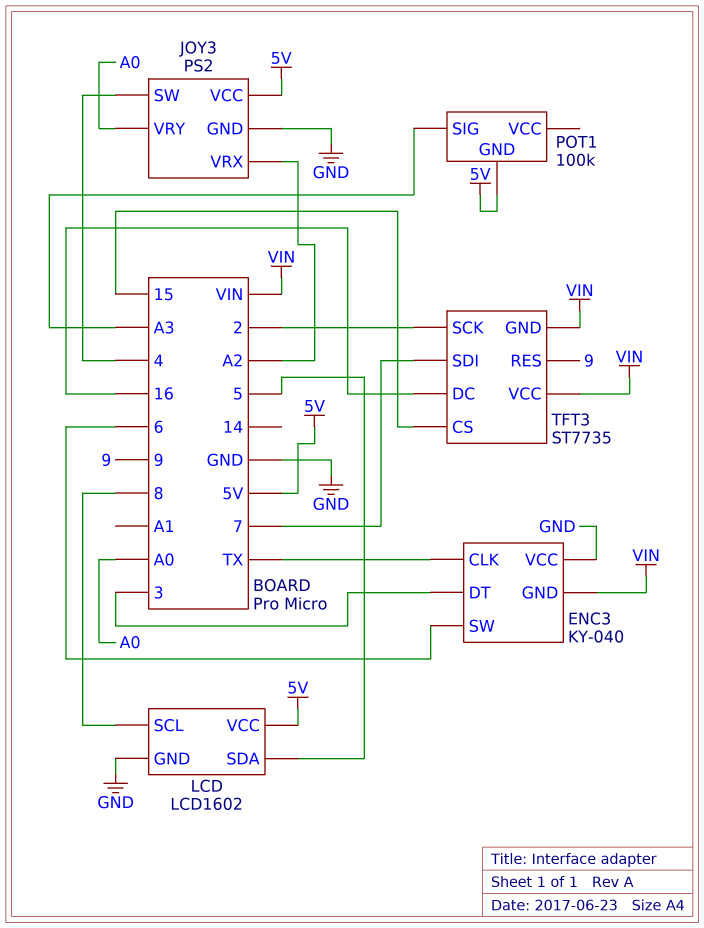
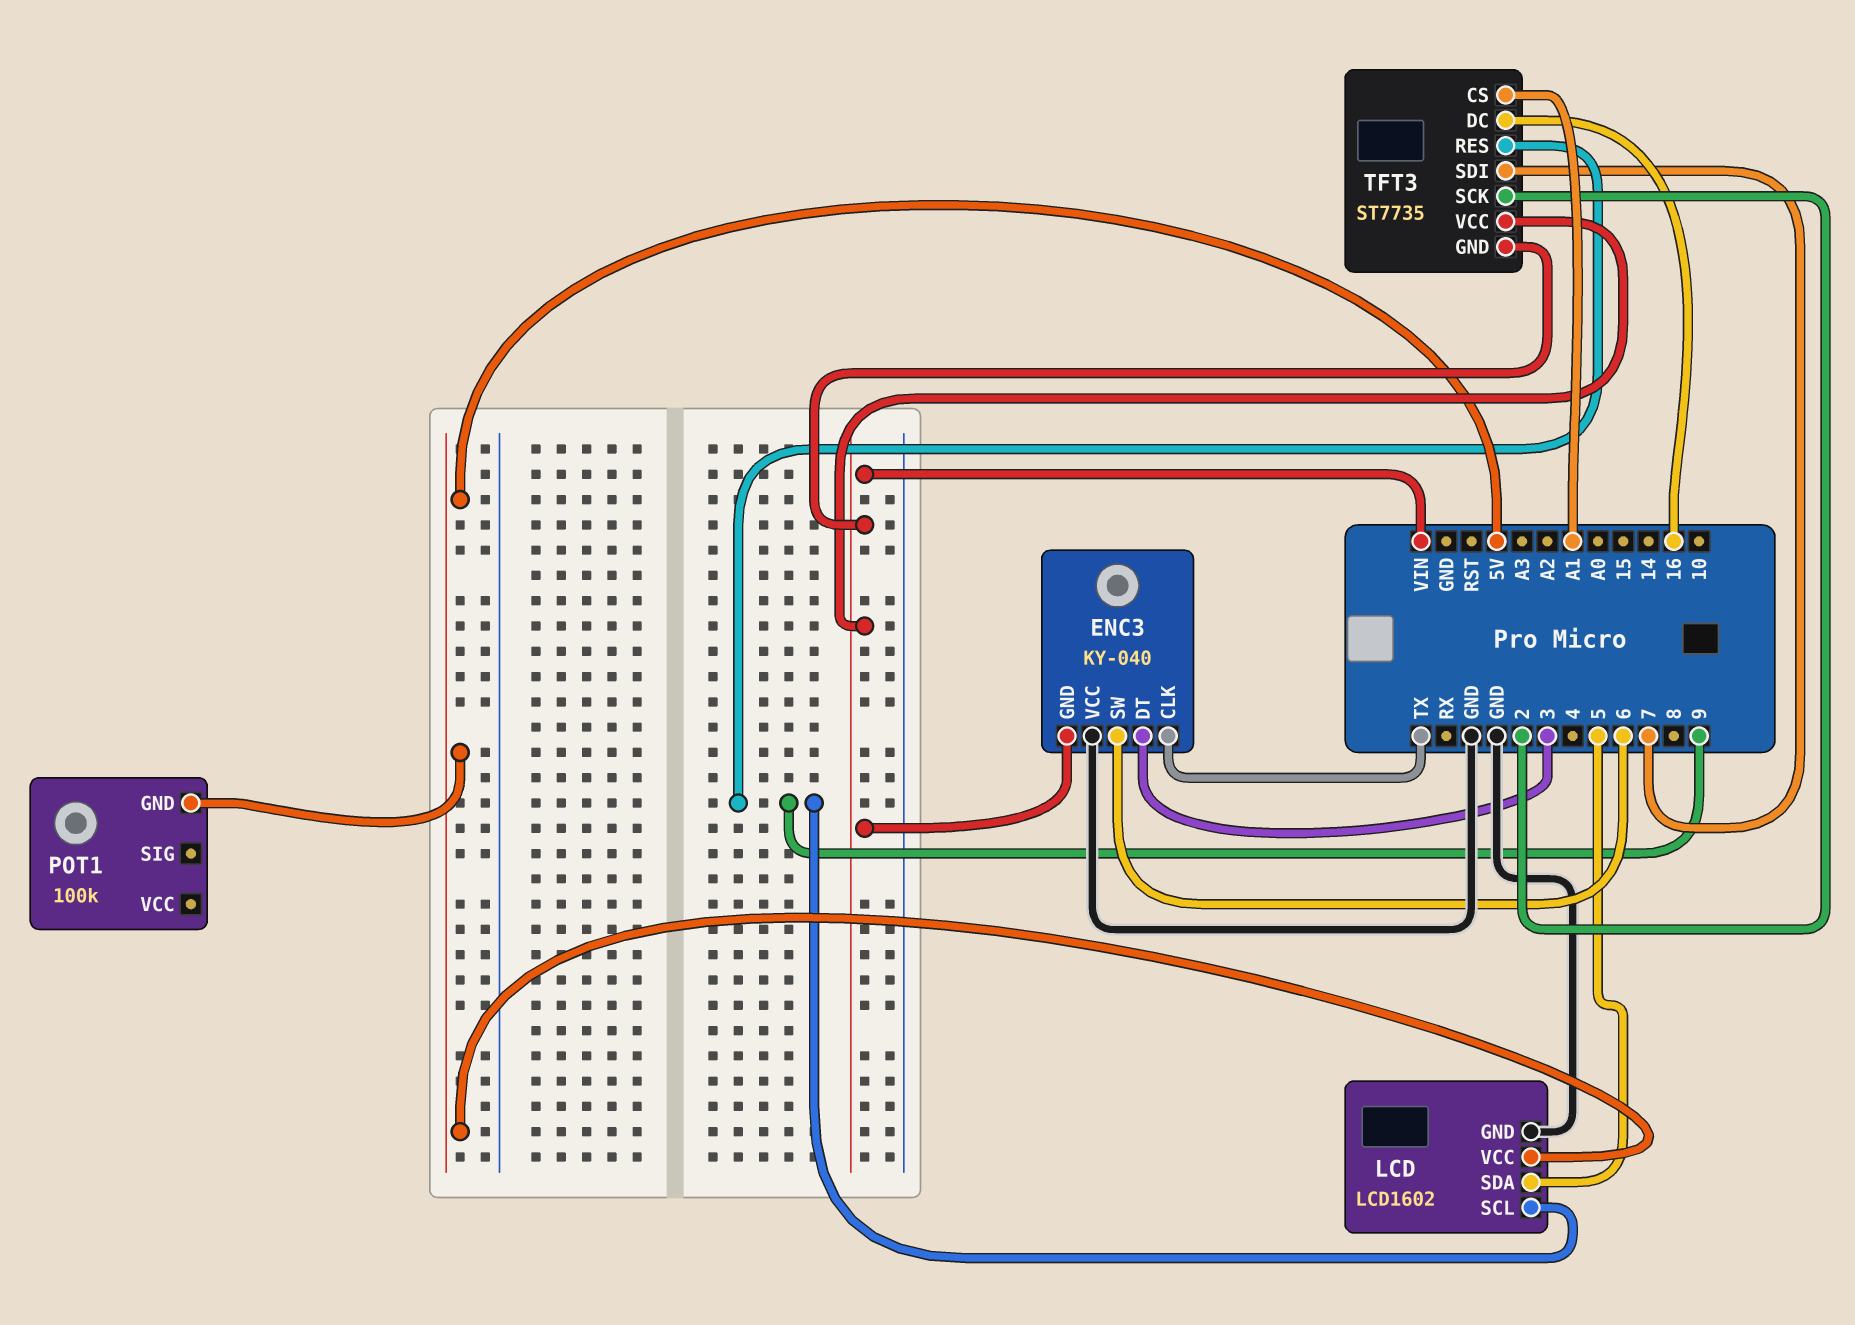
JOY3: PS2 -> none
JOY3 pin GND: GND -> none
JOY3 pin SW: 4 -> none
JOY3 pin VCC: 5V -> none
JOY3 pin VRX: A2 -> none
JOY3 pin VRY: A0 -> none
LCD pin SCL: 8 -> 9
POT1 pin SIG: A3 -> none
TFT3 pin CS: 15 -> A1

